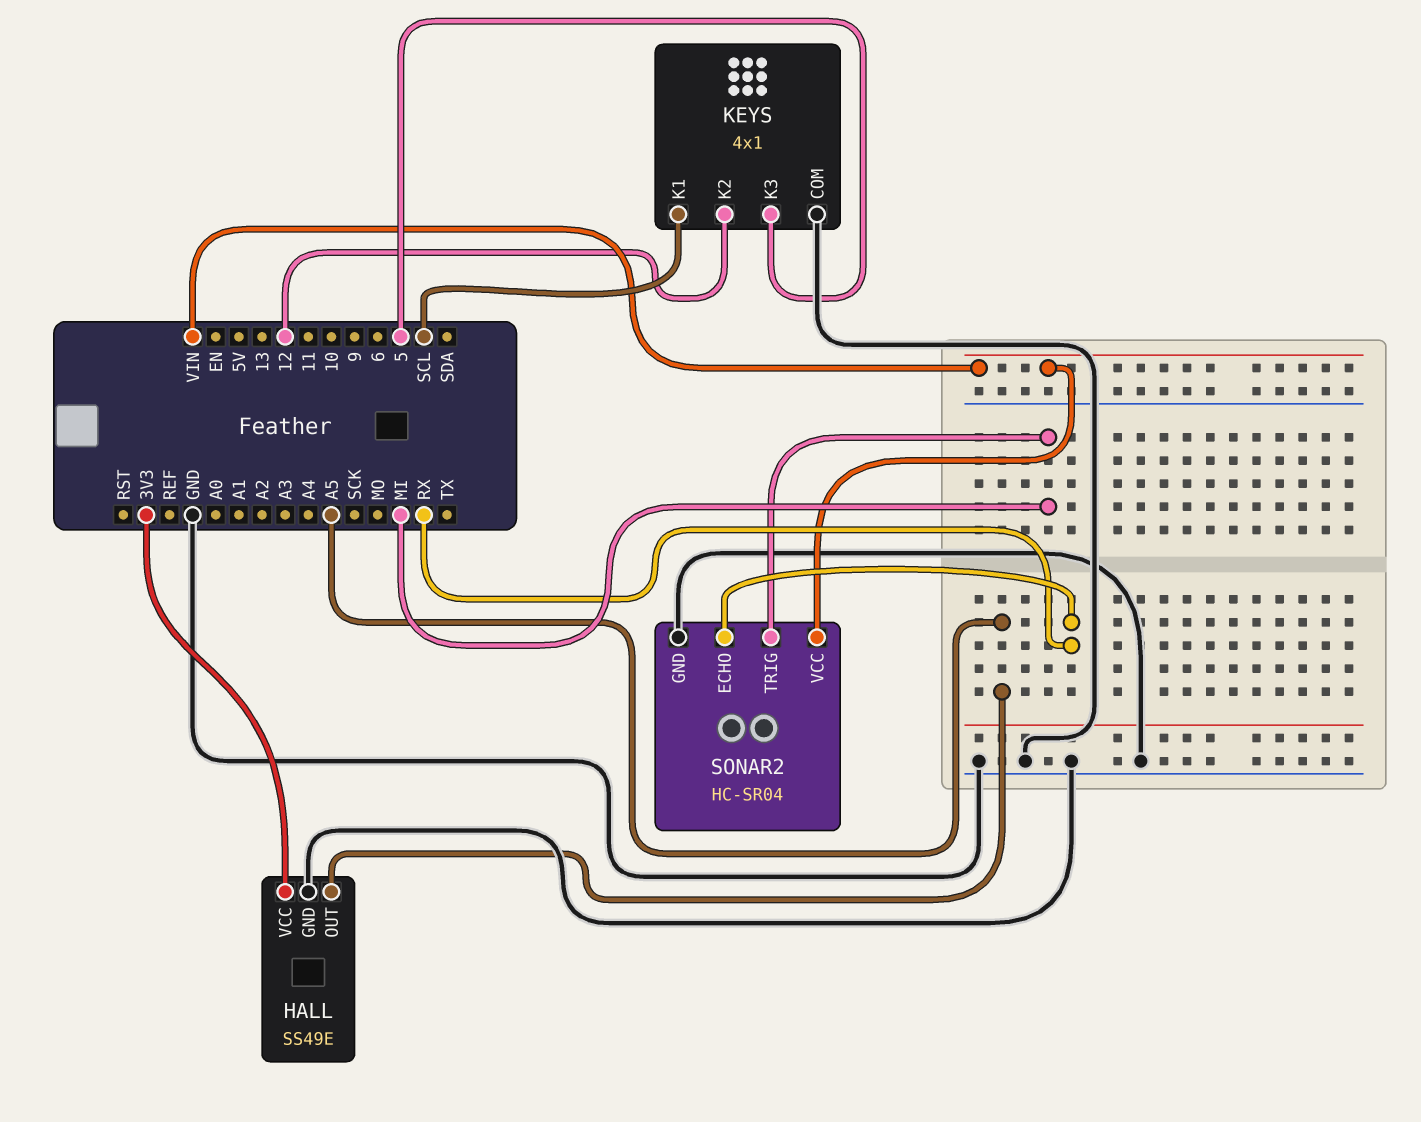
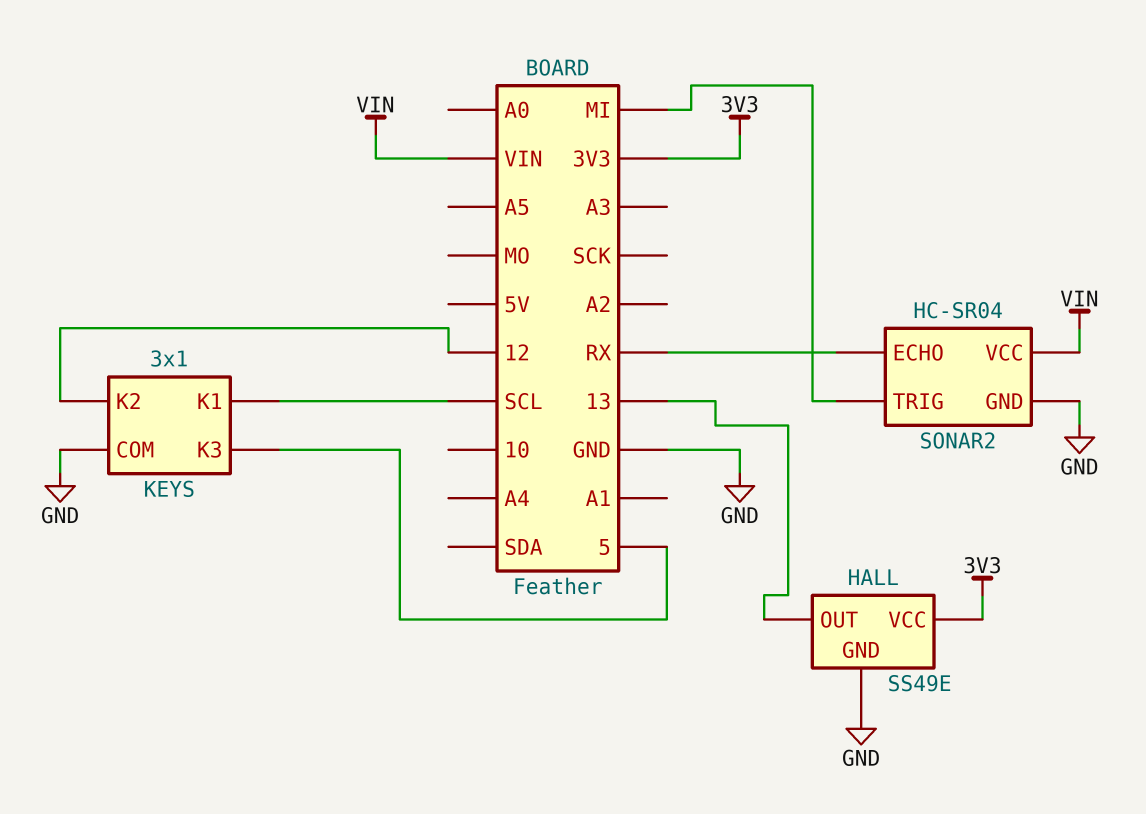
HALL pin OUT: A5 -> 13
KEYS: 4x1 -> 3x1

